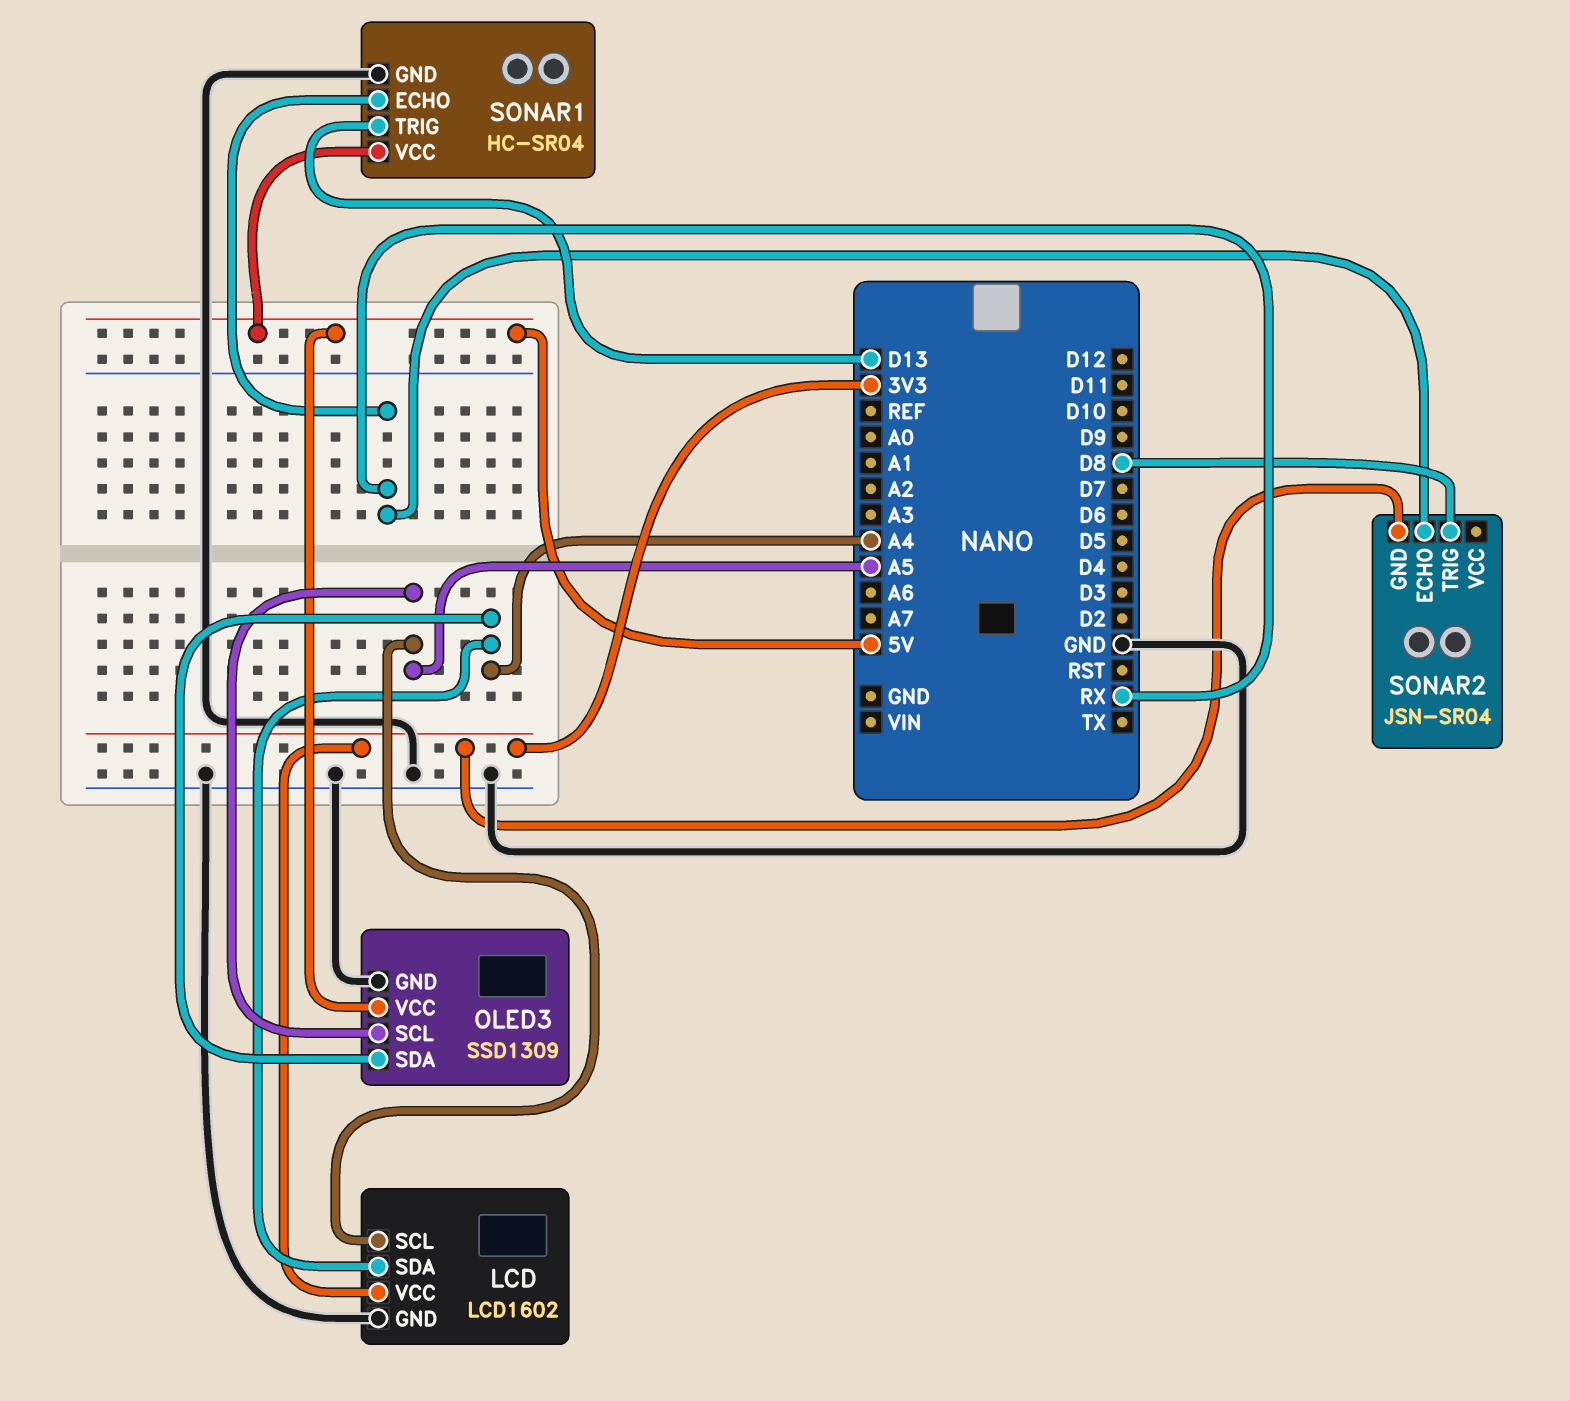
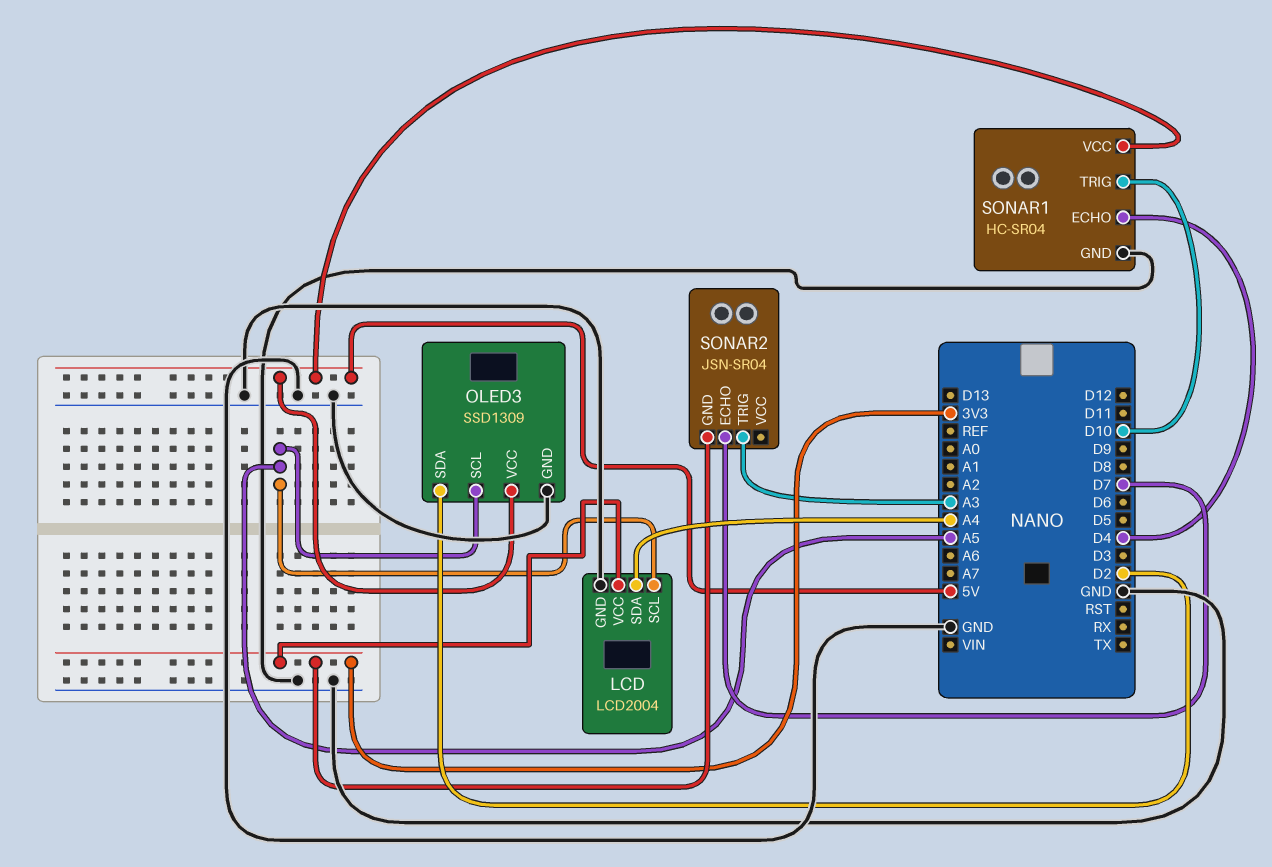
LCD: LCD1602 -> LCD2004
OLED3 pin SDA: A4 -> D2
SONAR1 pin ECHO: RX -> D4
SONAR1 pin TRIG: D13 -> D10
SONAR2 pin ECHO: RX -> D7
SONAR2 pin TRIG: D8 -> A3

